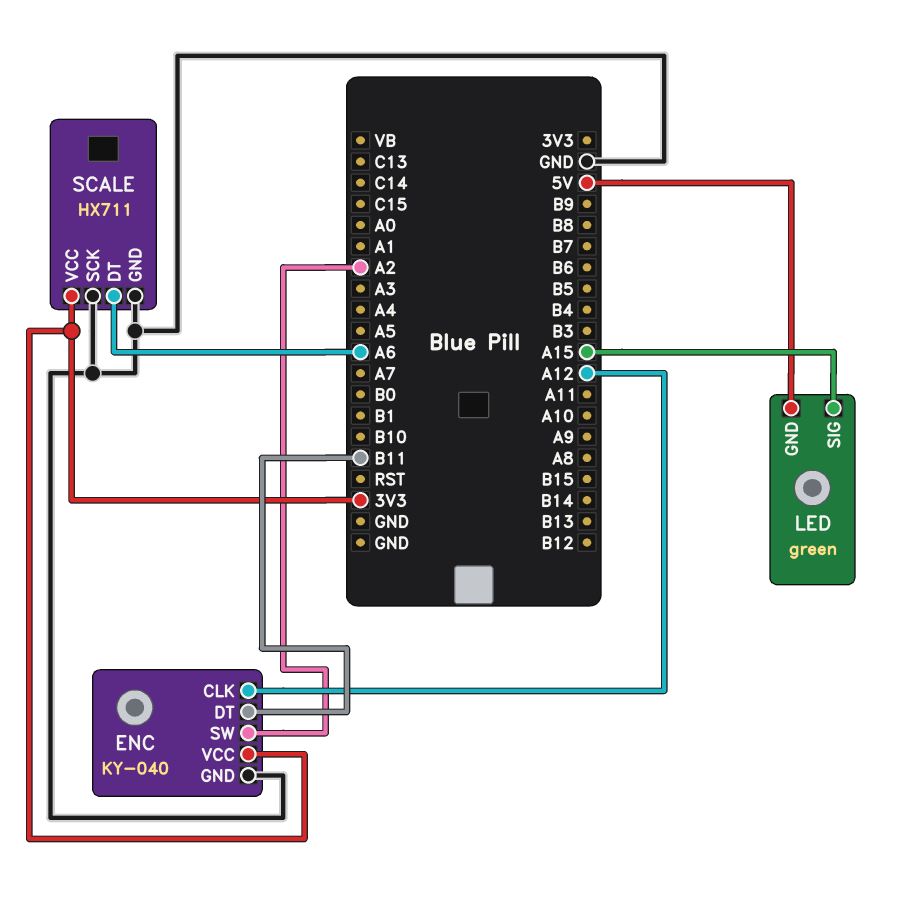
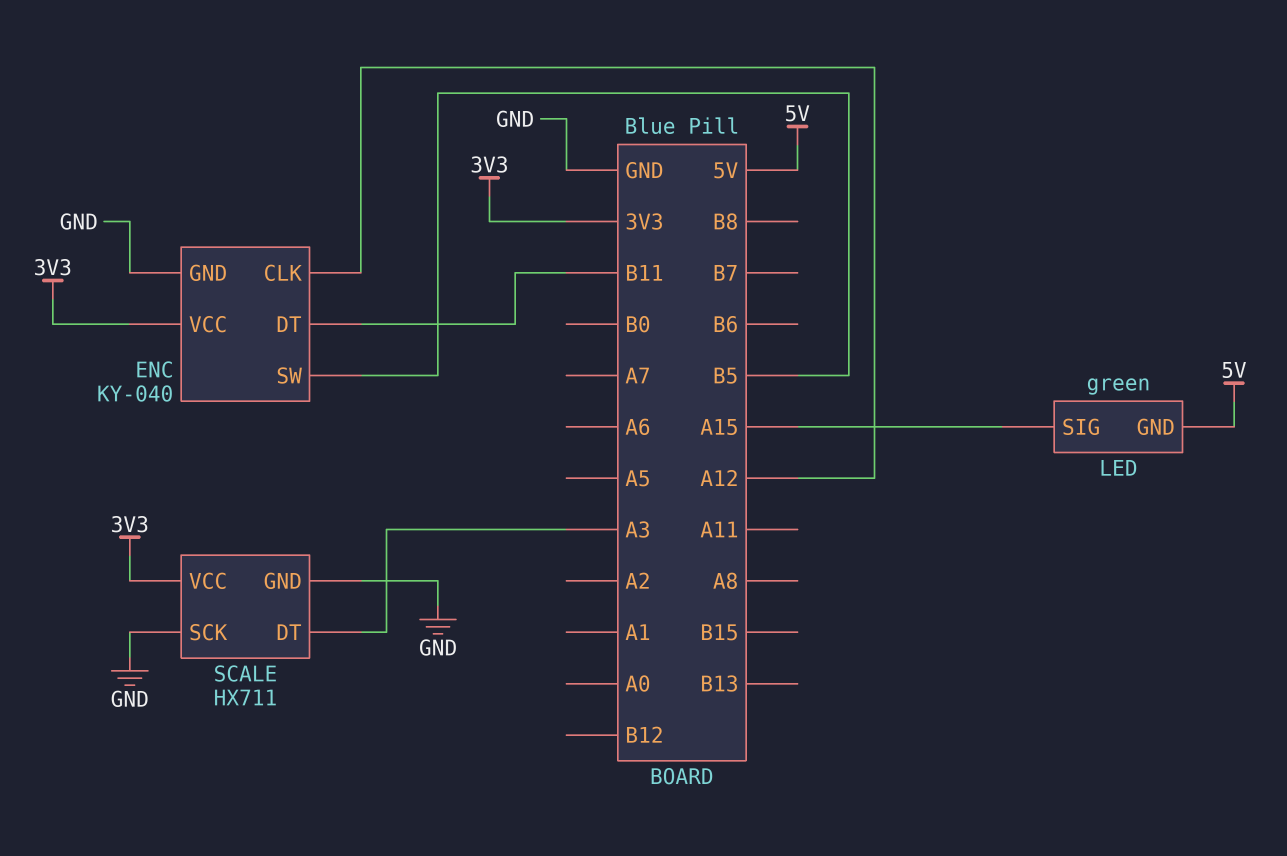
ENC pin SW: A2 -> B5
SCALE pin DT: A6 -> A3

